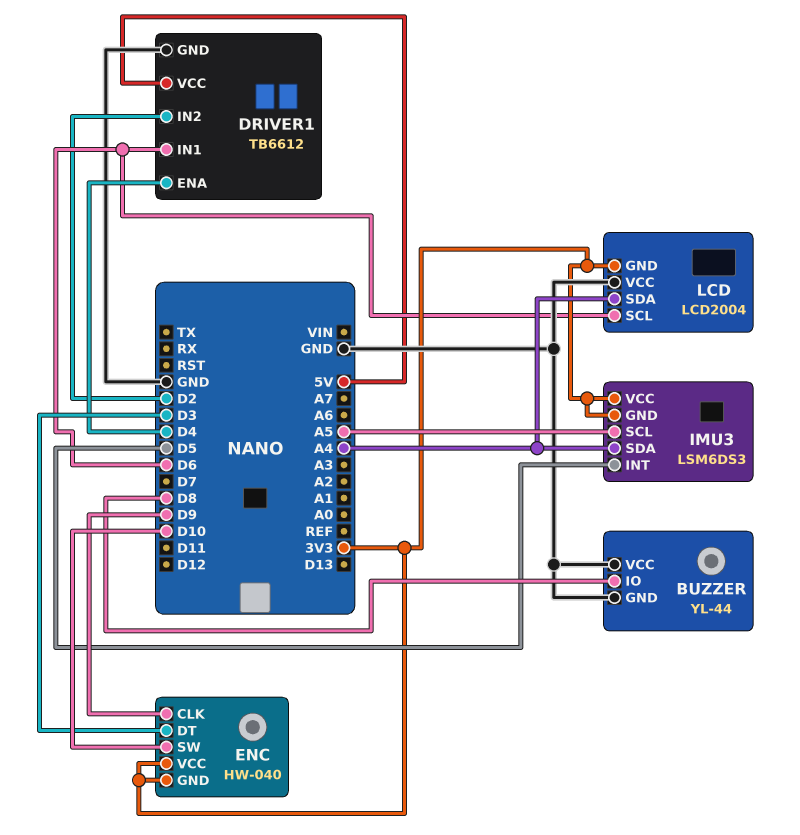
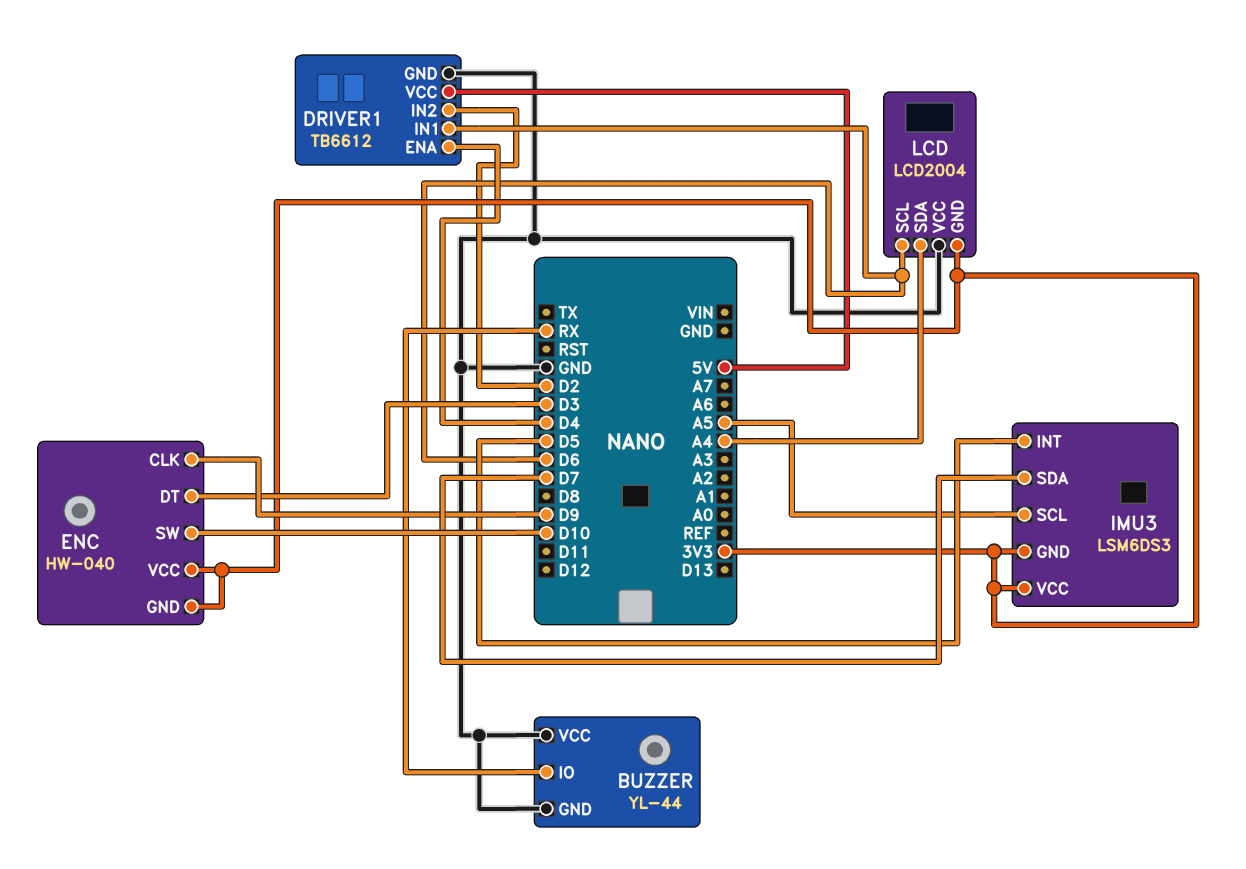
BUZZER pin IO: D8 -> RX
IMU3 pin SDA: A4 -> D7

